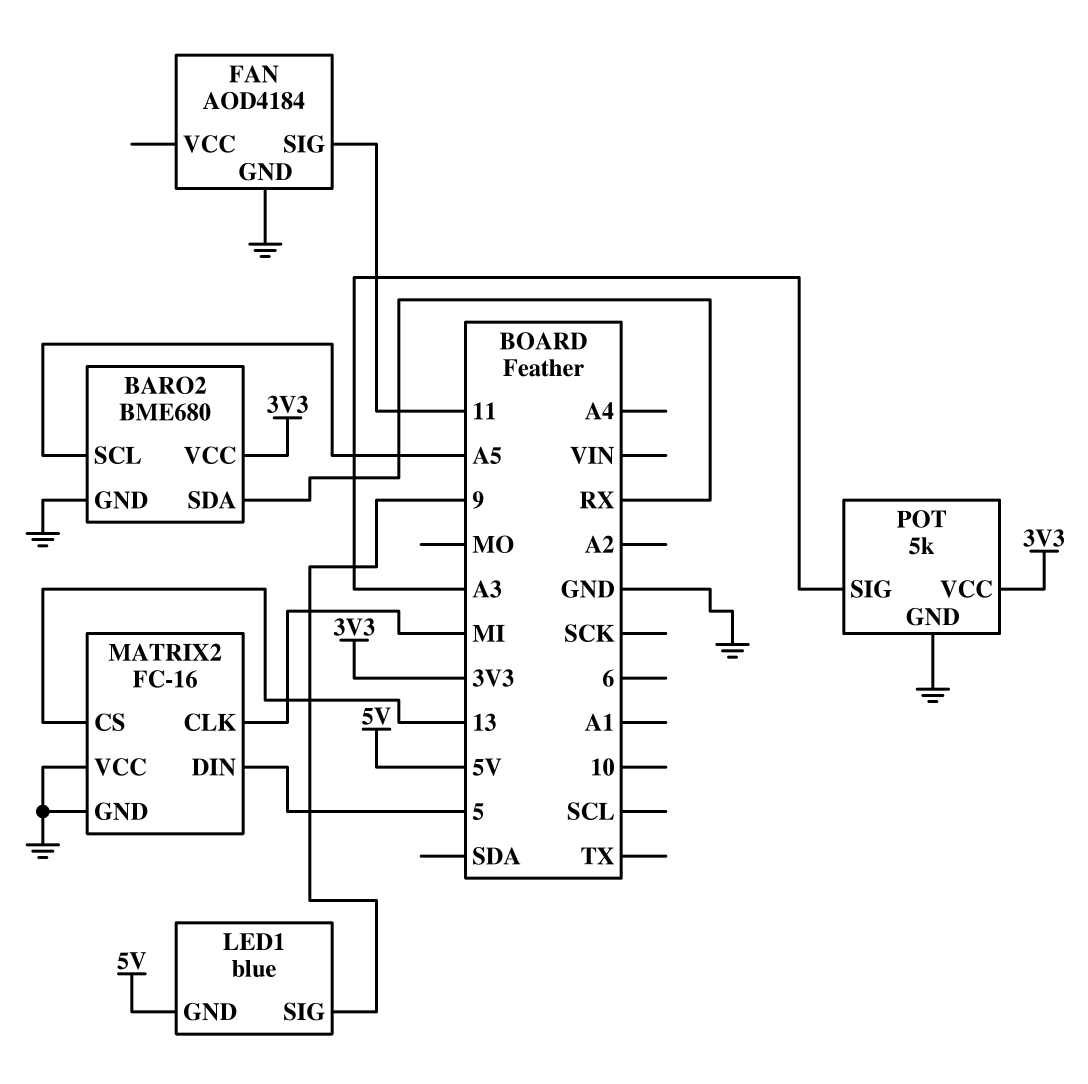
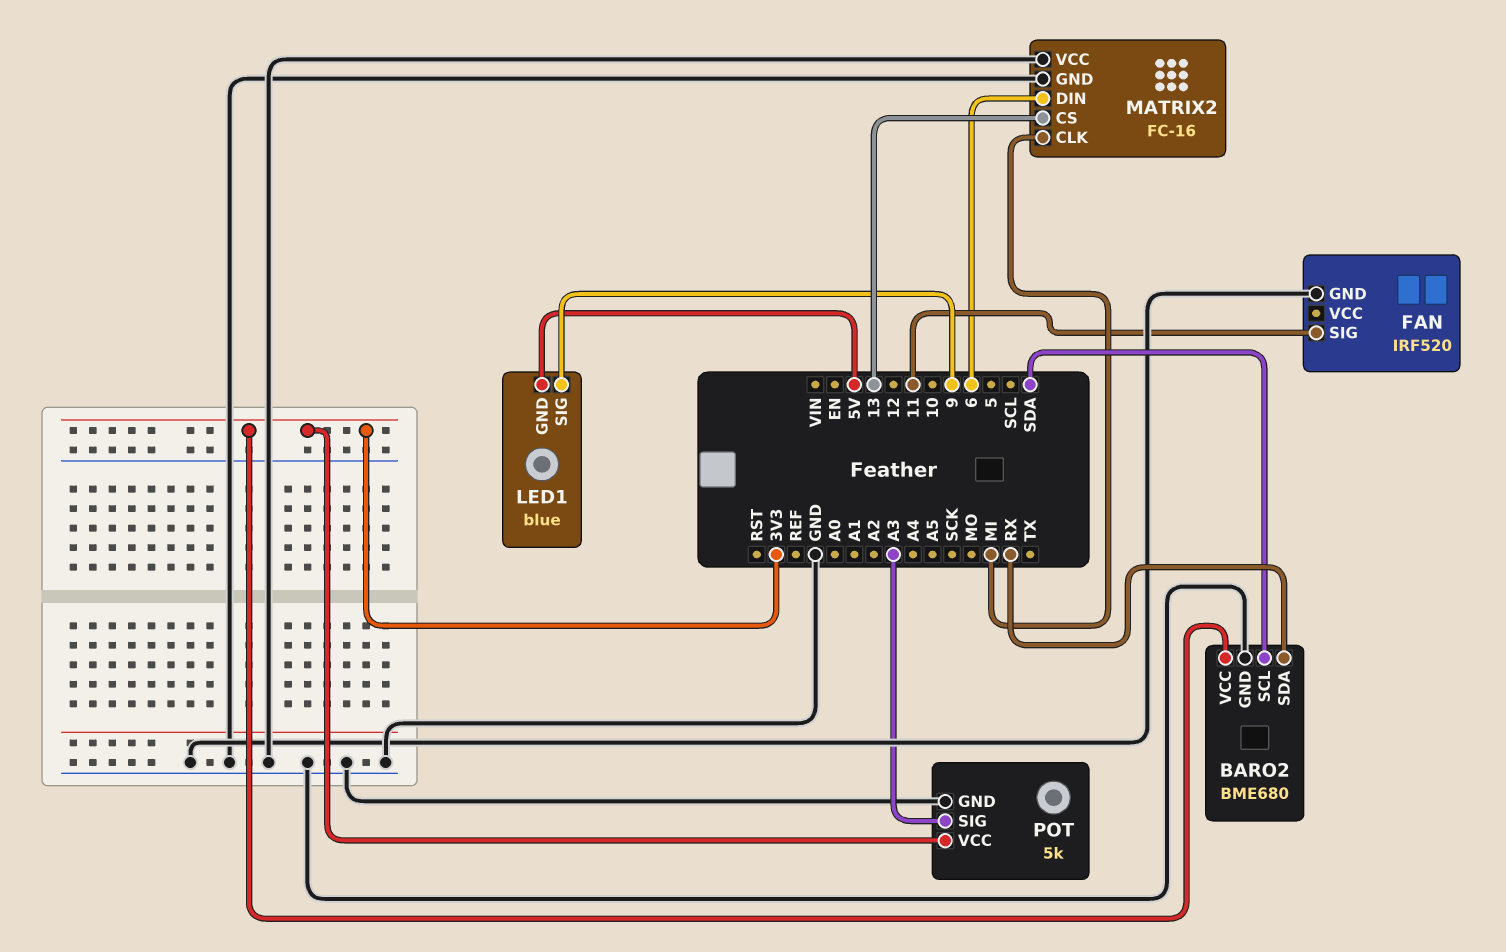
BARO2 pin SCL: A5 -> SDA
FAN: AOD4184 -> IRF520
MATRIX2 pin DIN: 5 -> 6

